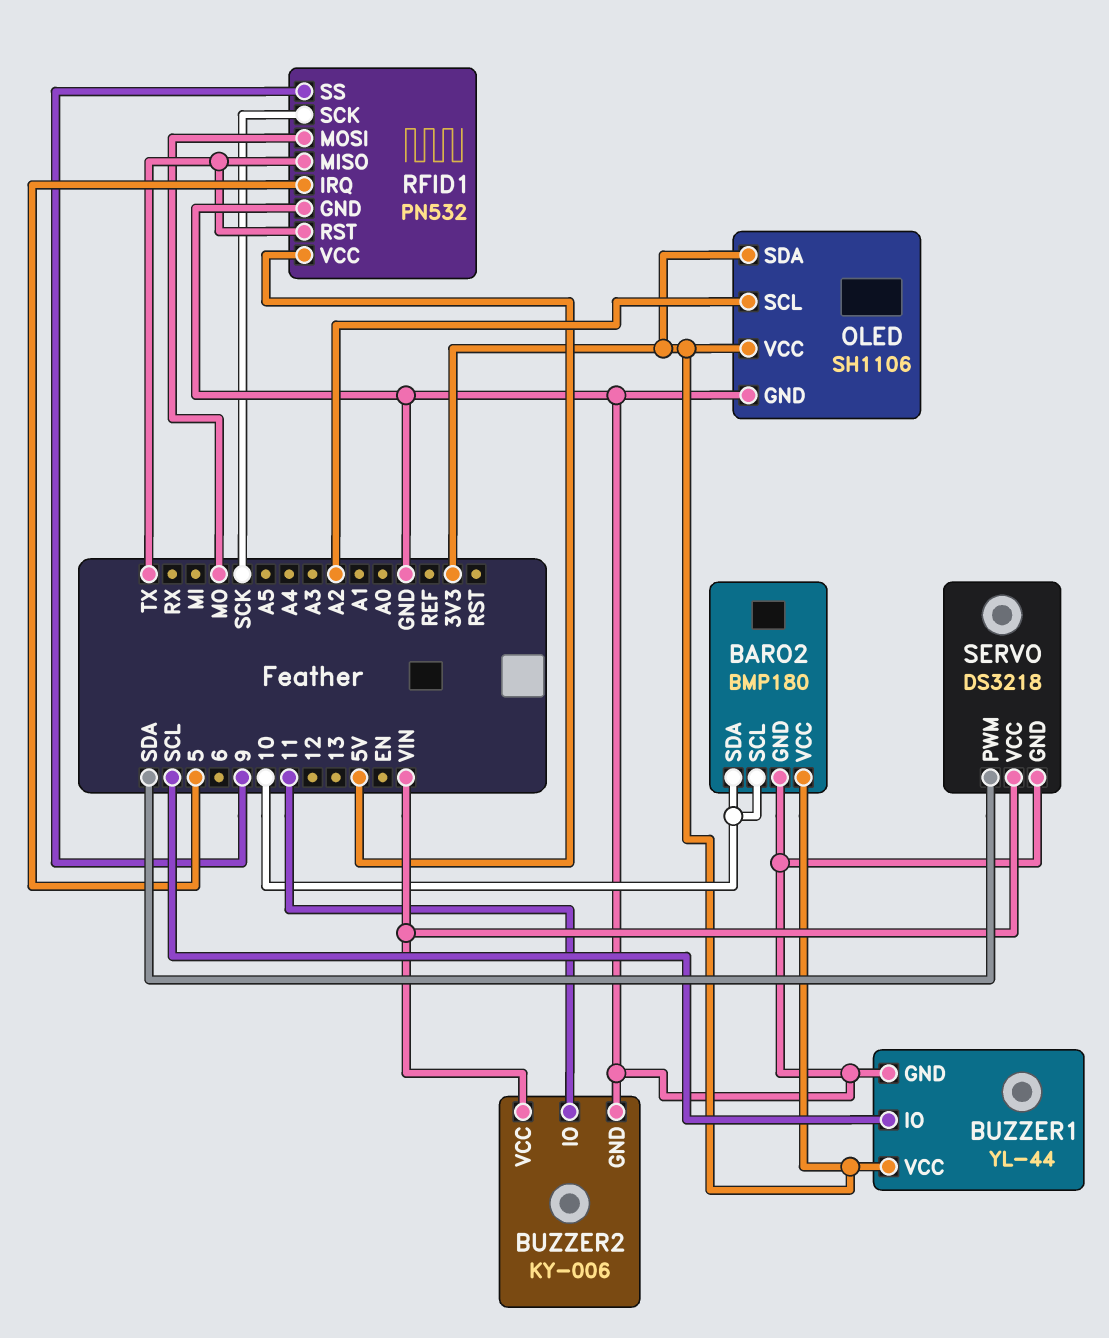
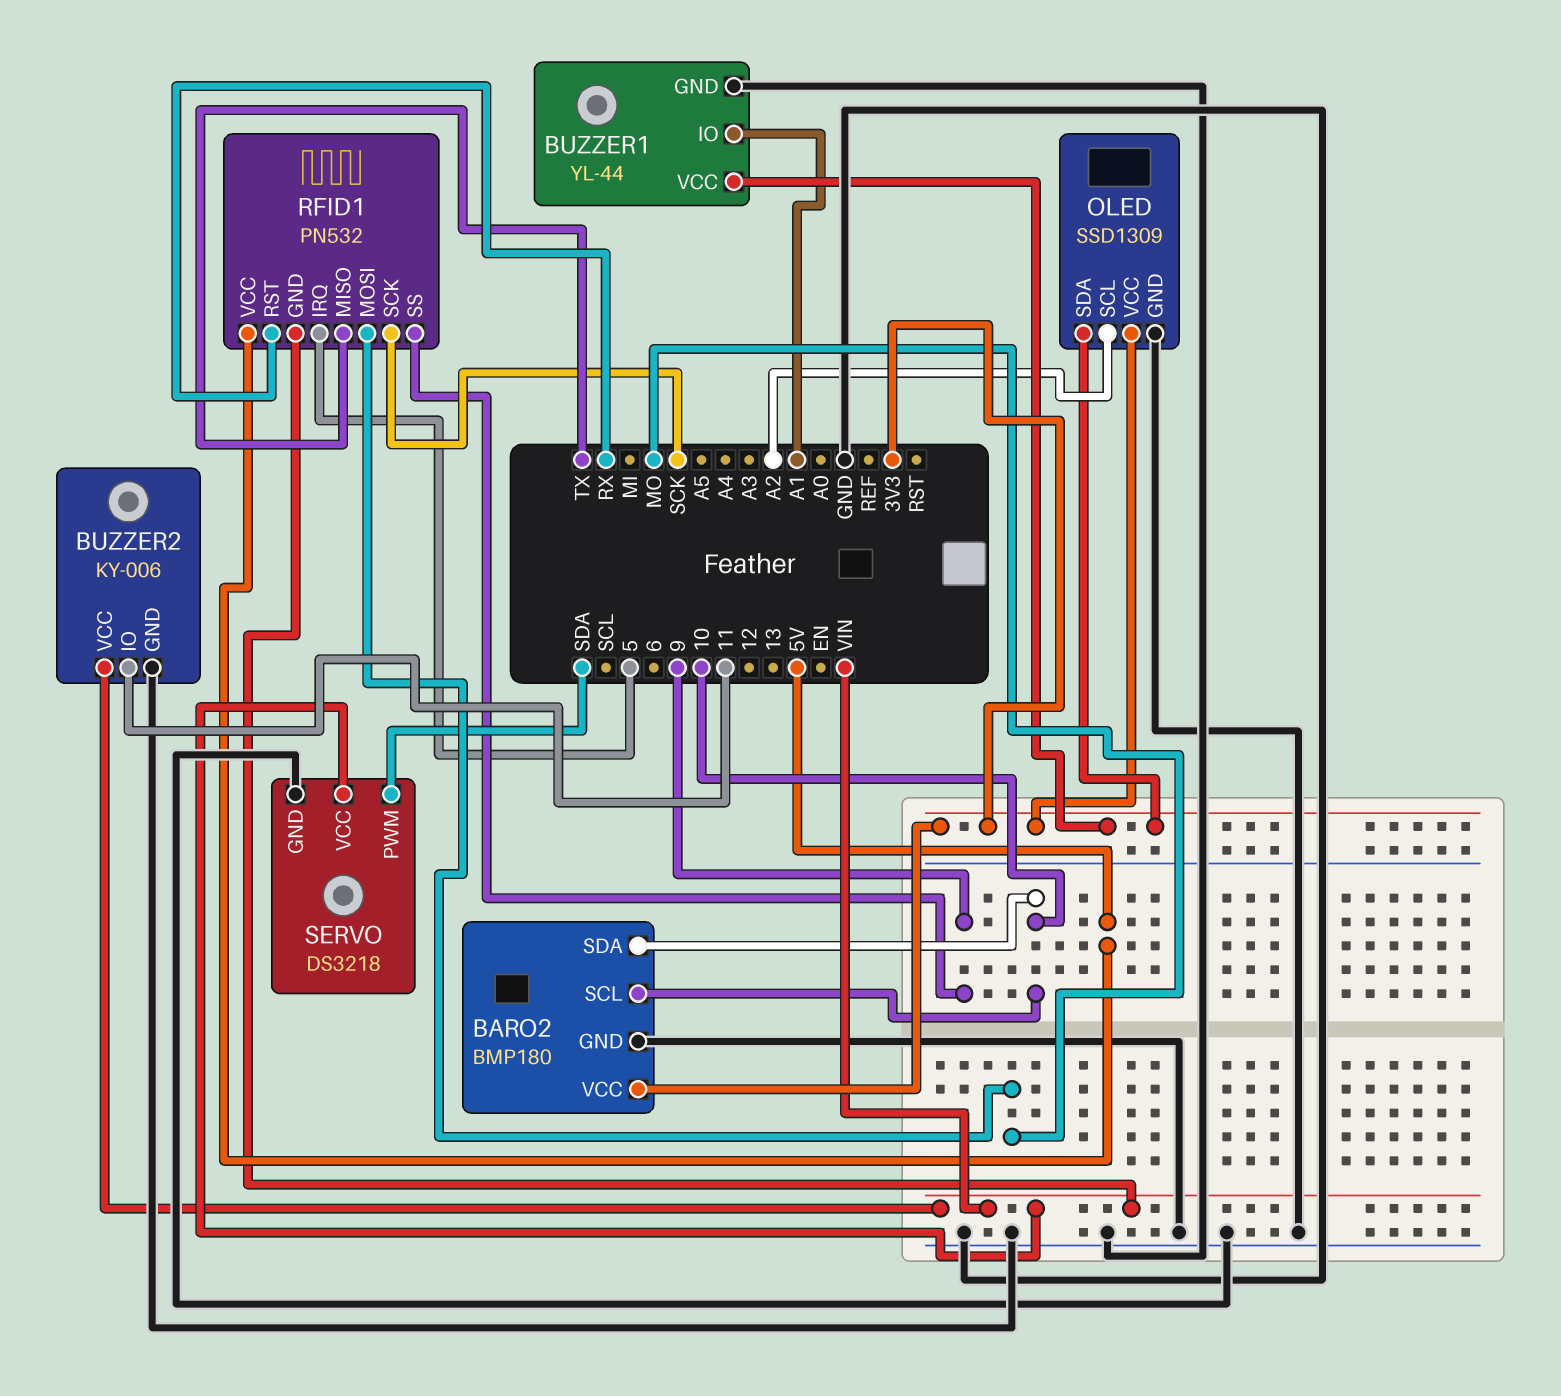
BUZZER1 pin IO: SCL -> A1
OLED: SH1106 -> SSD1309
RFID1 pin GND: GND -> VIN
RFID1 pin RST: TX -> RX

